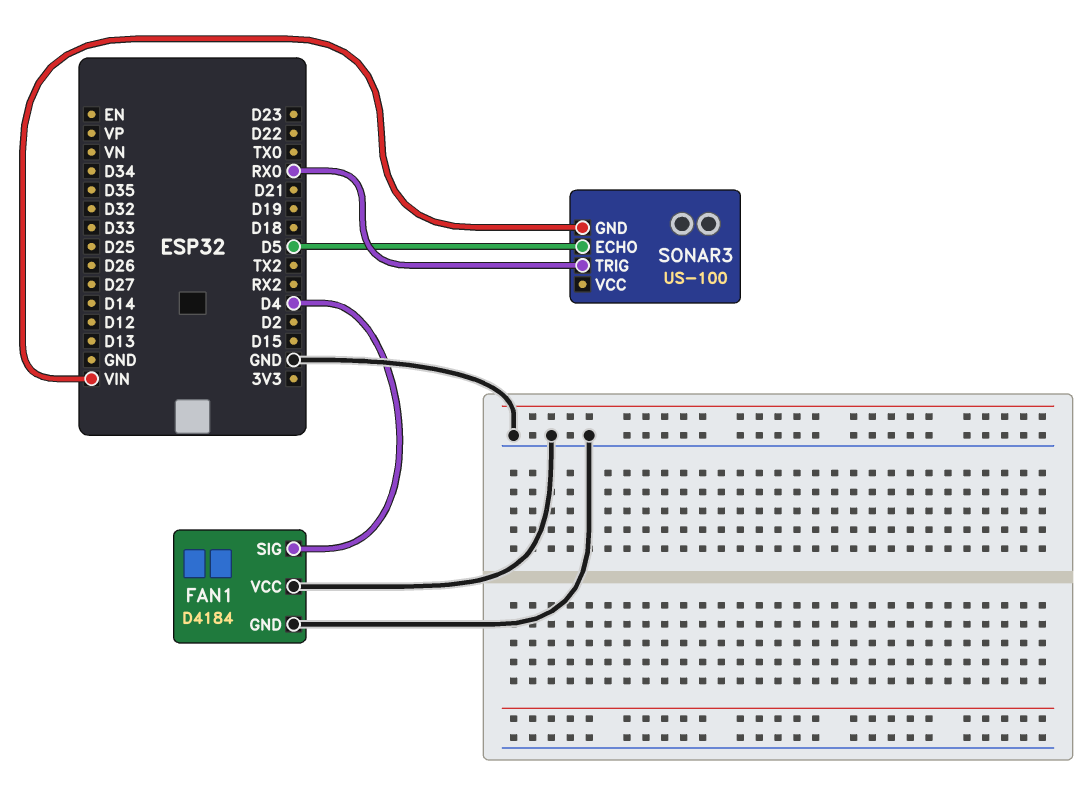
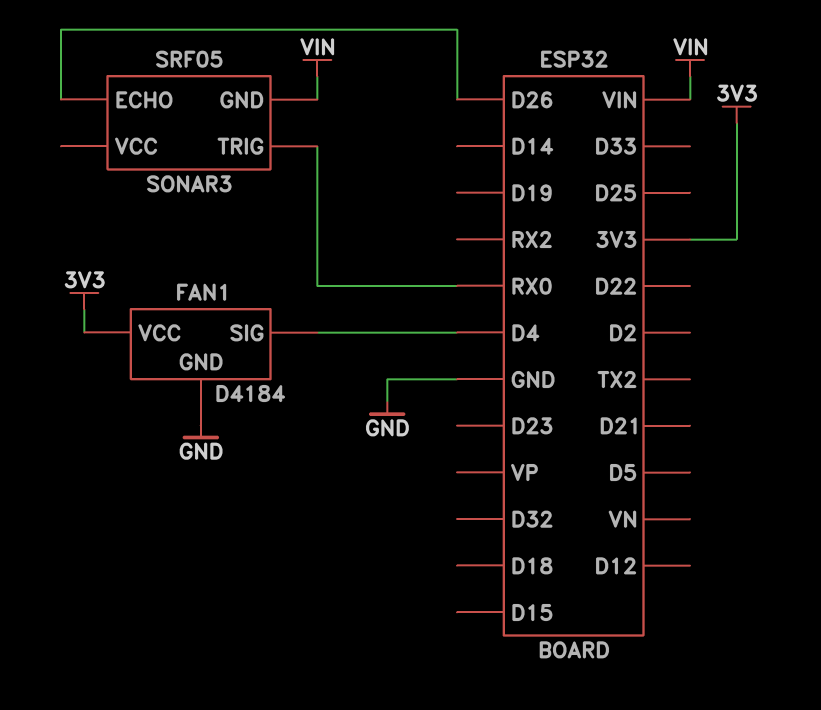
FAN1 pin VCC: GND -> 3V3
SONAR3: US-100 -> SRF05
SONAR3 pin ECHO: D5 -> D26

